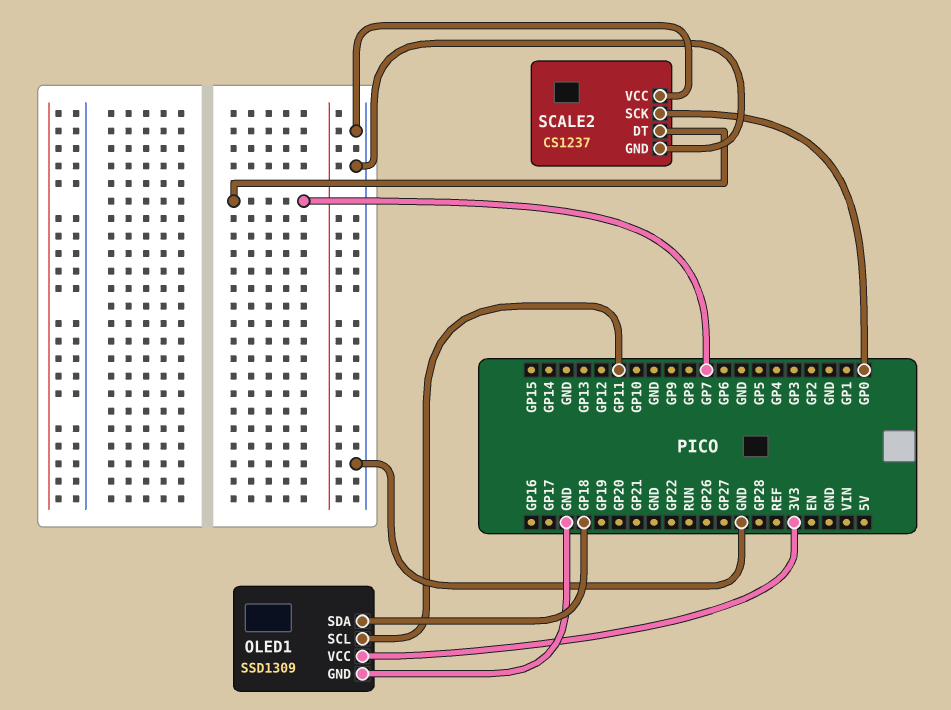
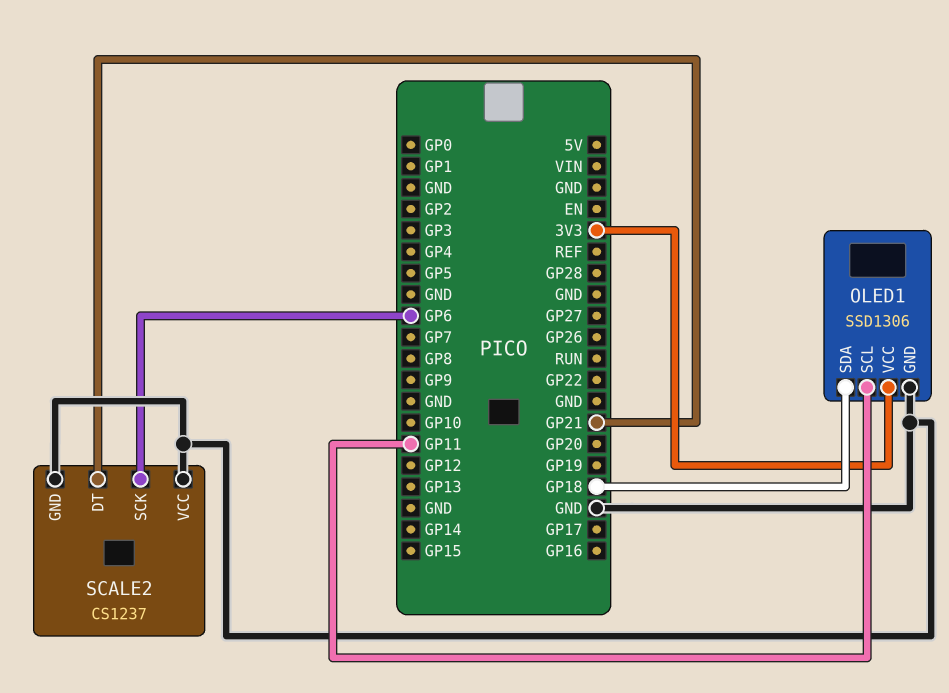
OLED1: SSD1309 -> SSD1306
SCALE2 pin DT: GP7 -> GP21
SCALE2 pin SCK: GP0 -> GP6

